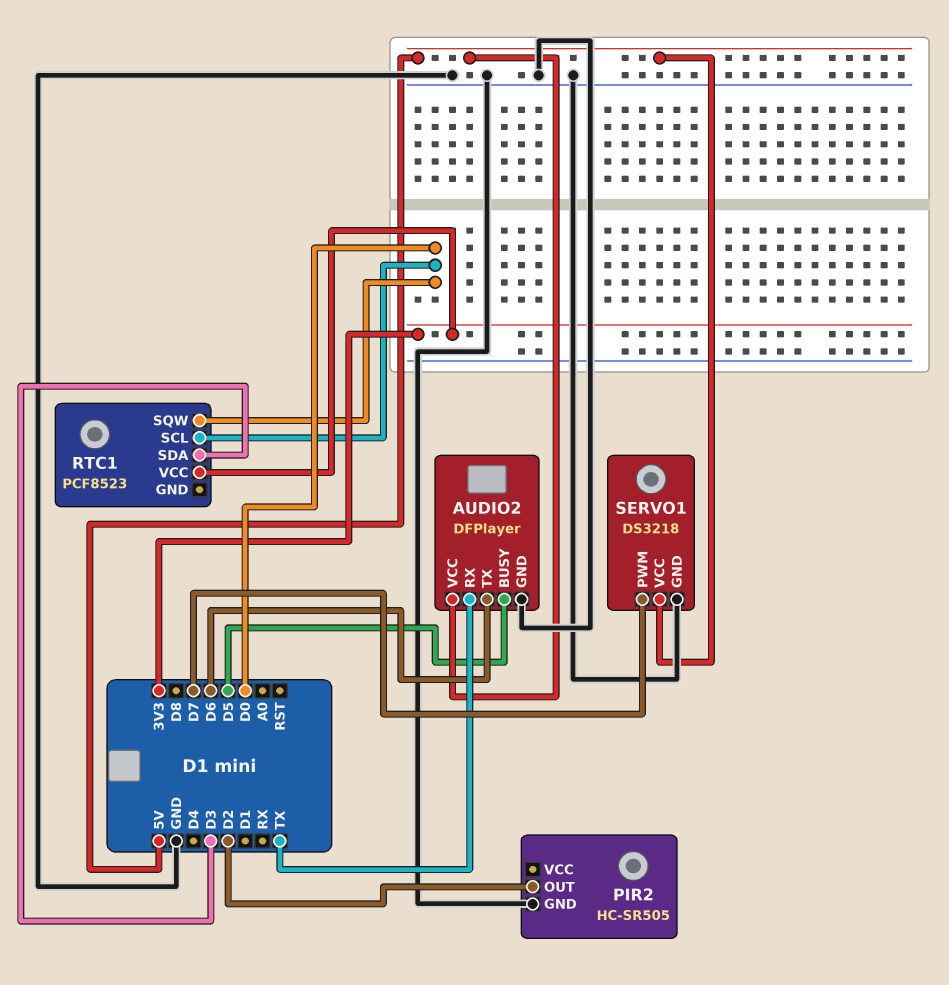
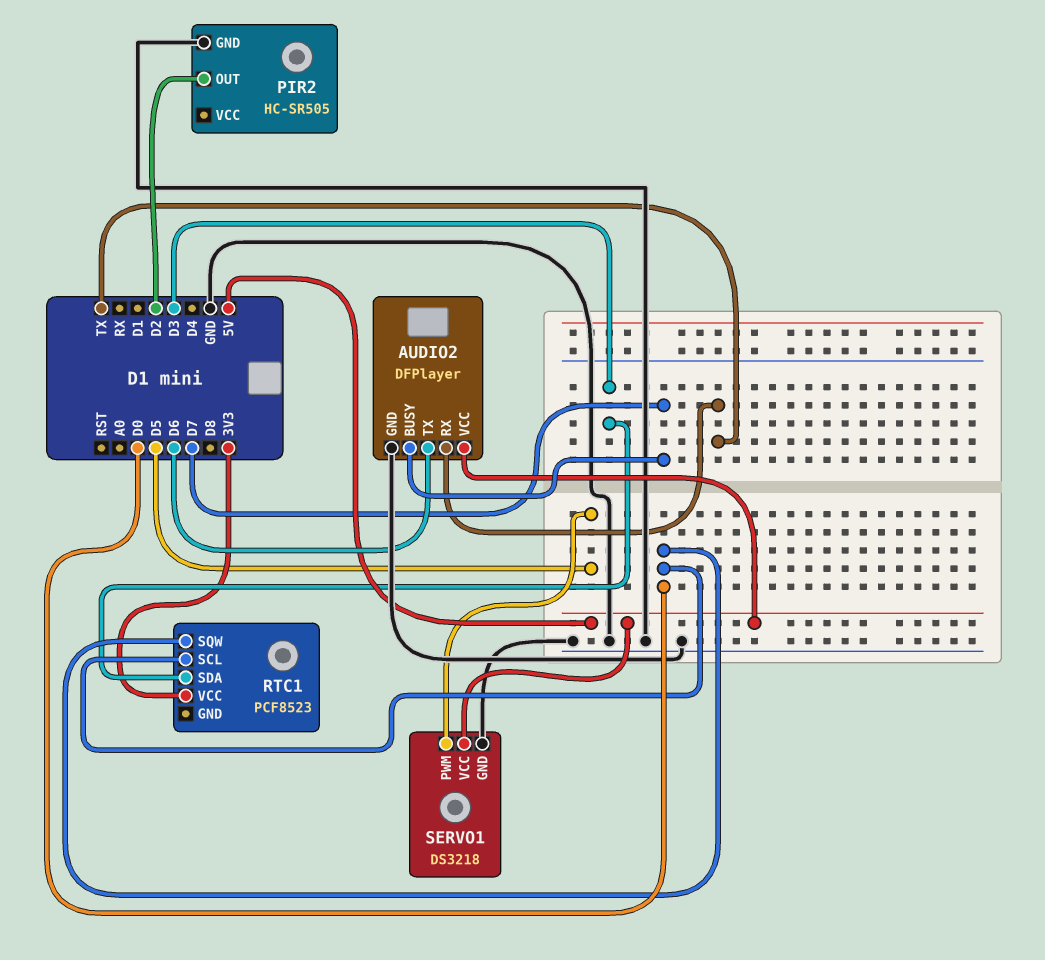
AUDIO2 pin BUSY: D5 -> D7
SERVO1 pin PWM: D7 -> D5

